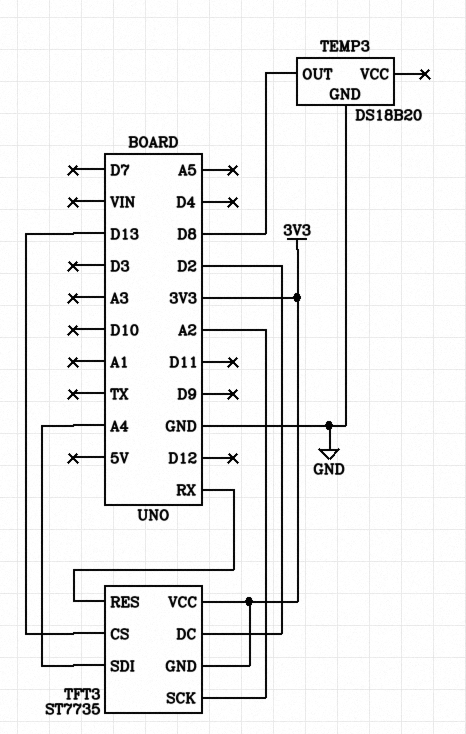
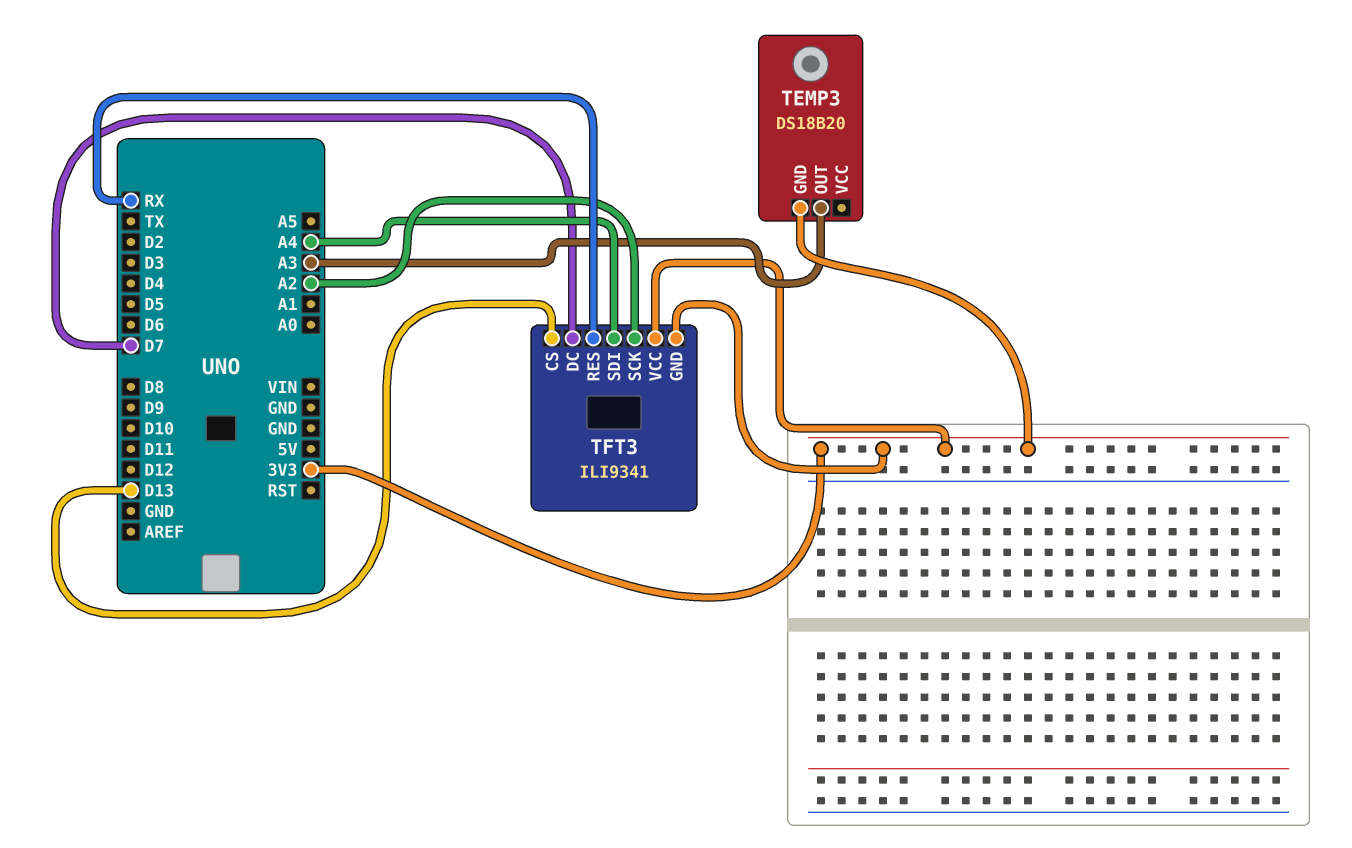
TEMP3 pin GND: GND -> 3V3
TEMP3 pin OUT: D8 -> A3
TFT3: ST7735 -> ILI9341
TFT3 pin DC: D2 -> D7

